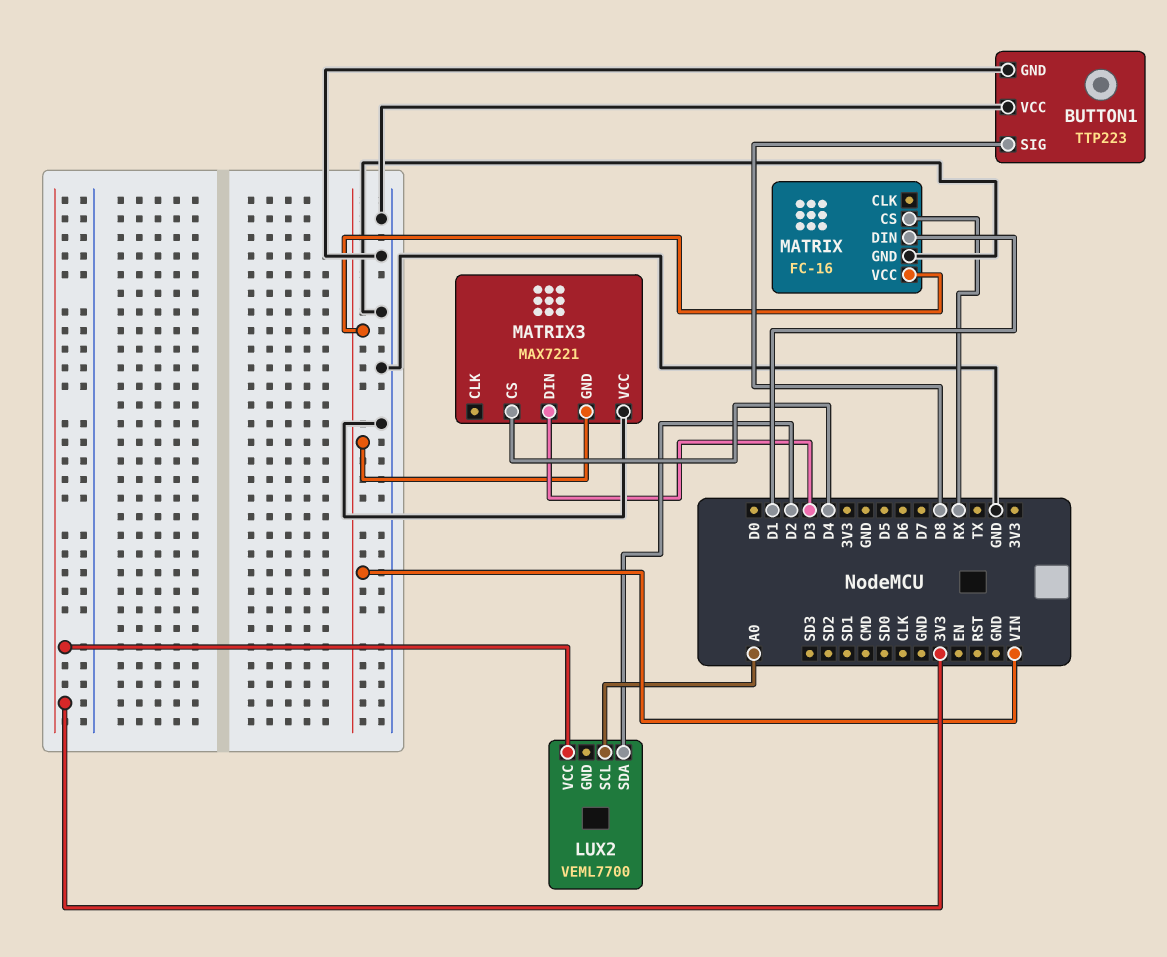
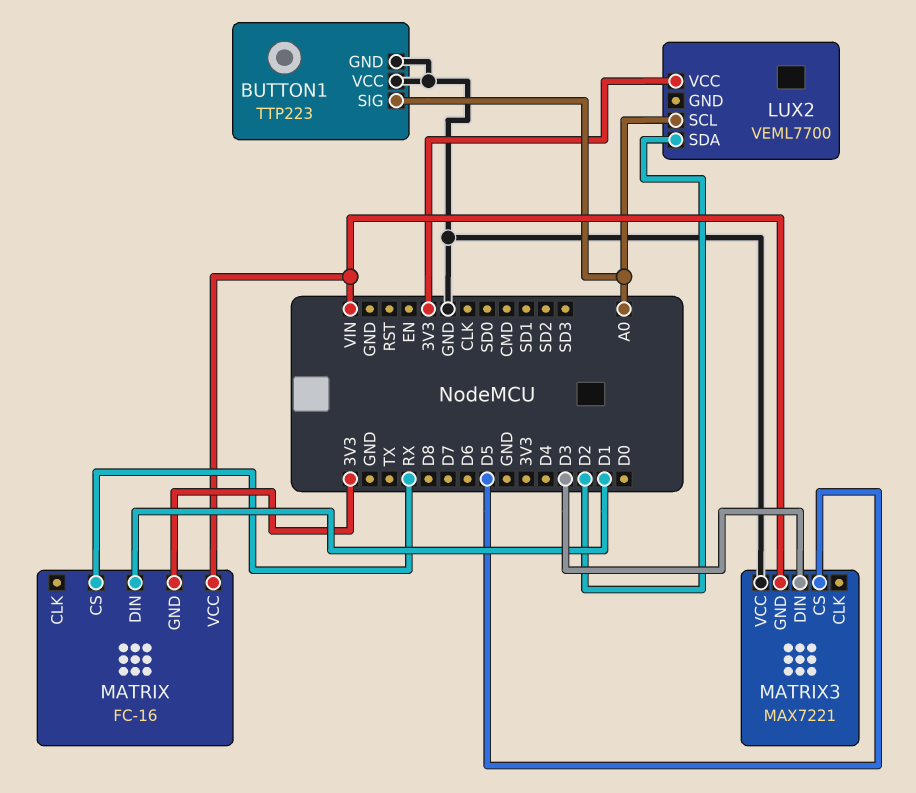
BUTTON1 pin SIG: D8 -> A0
MATRIX pin GND: GND -> 3V3
MATRIX3 pin CS: D4 -> D5

